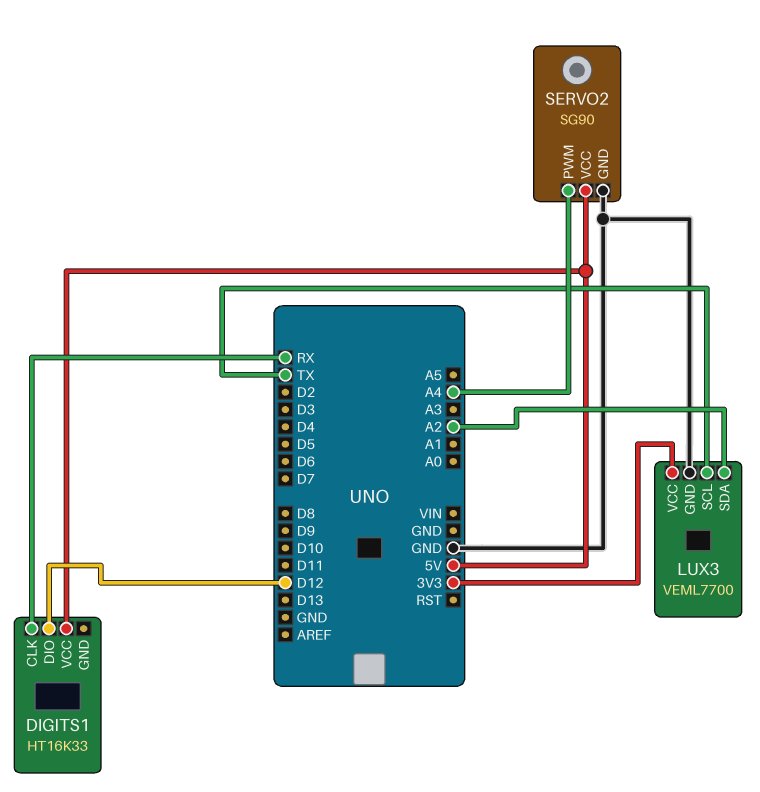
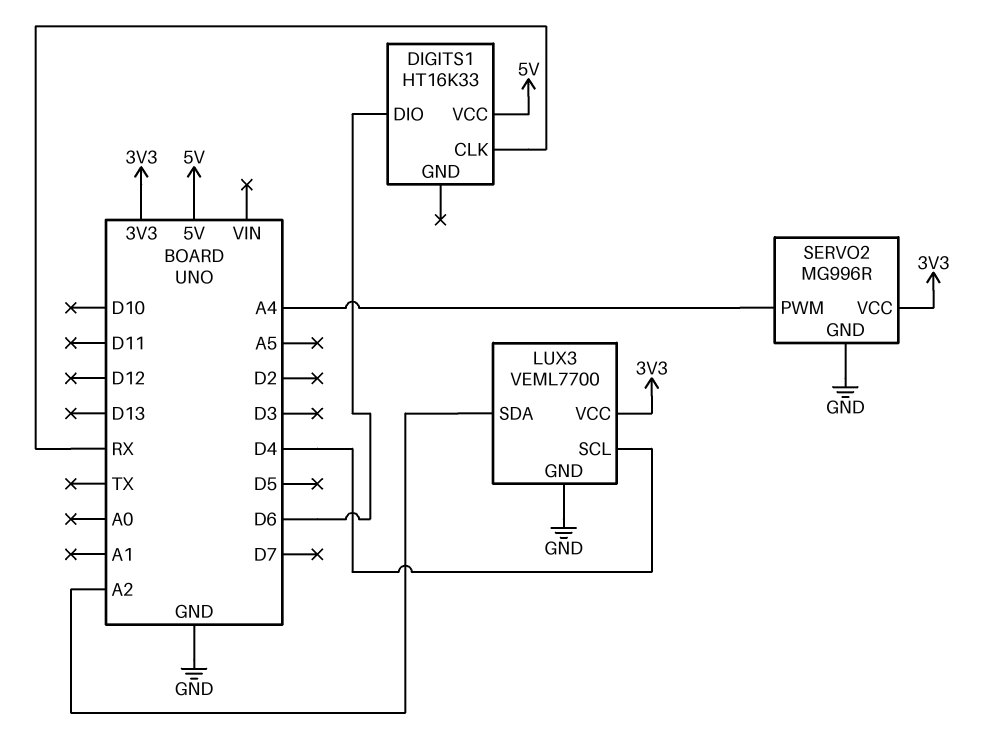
DIGITS1 pin DIO: D12 -> D6
LUX3 pin SCL: TX -> D4
SERVO2: SG90 -> MG996R
SERVO2 pin VCC: 5V -> 3V3

